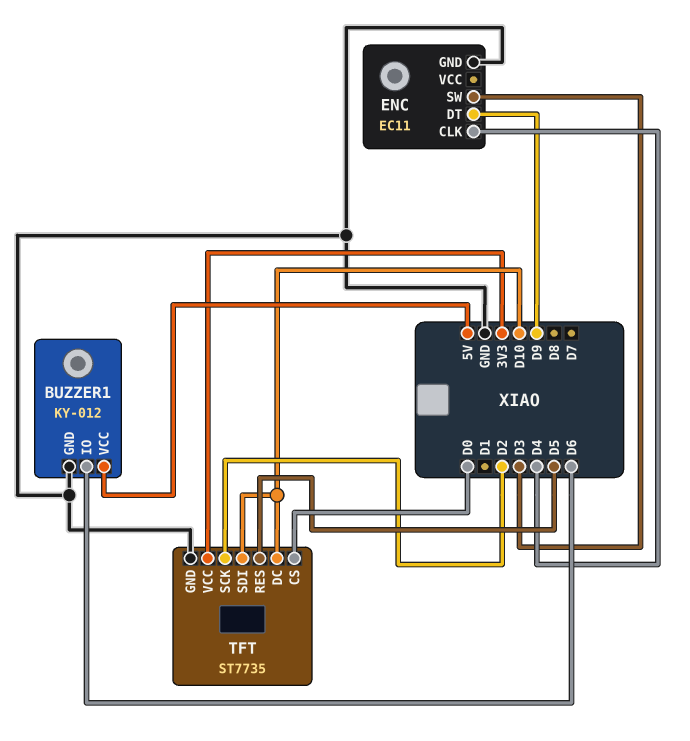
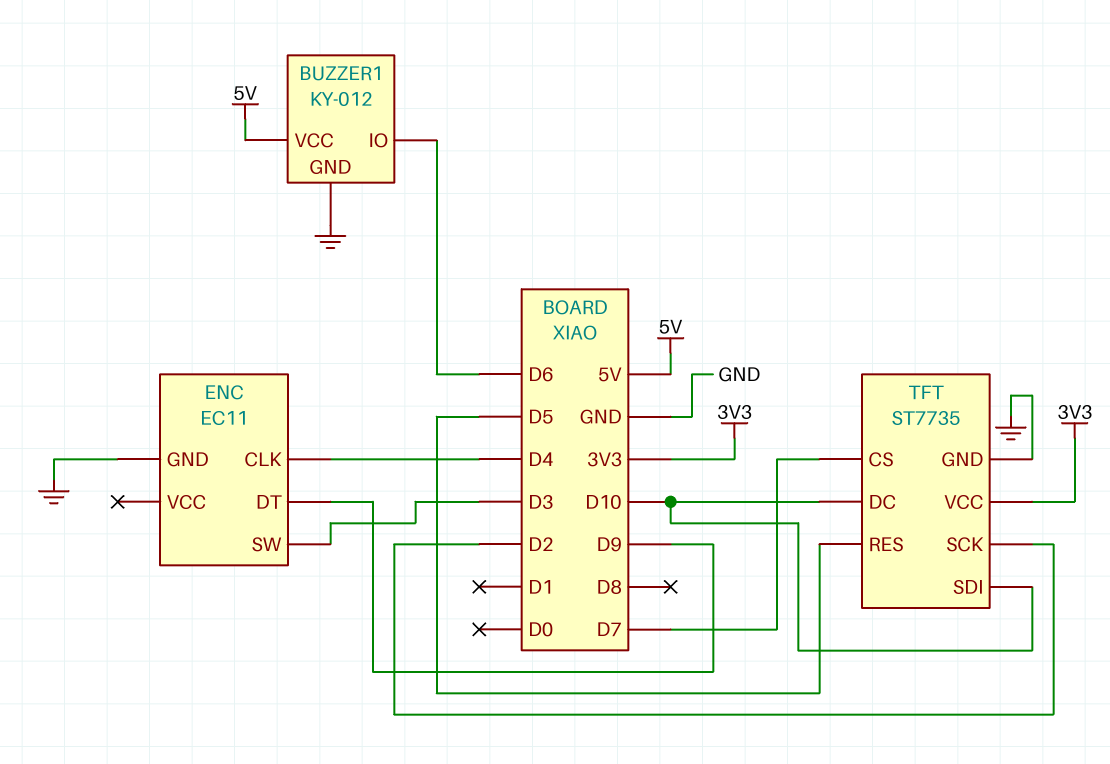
TFT pin CS: D0 -> D7

